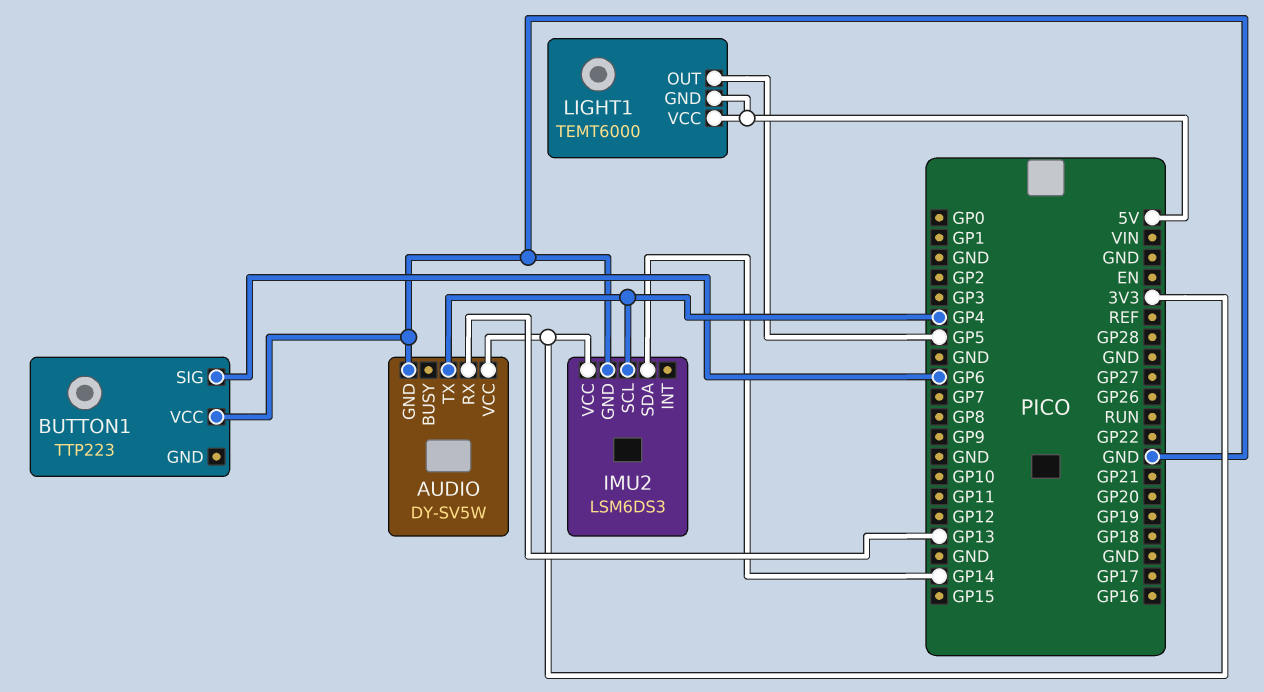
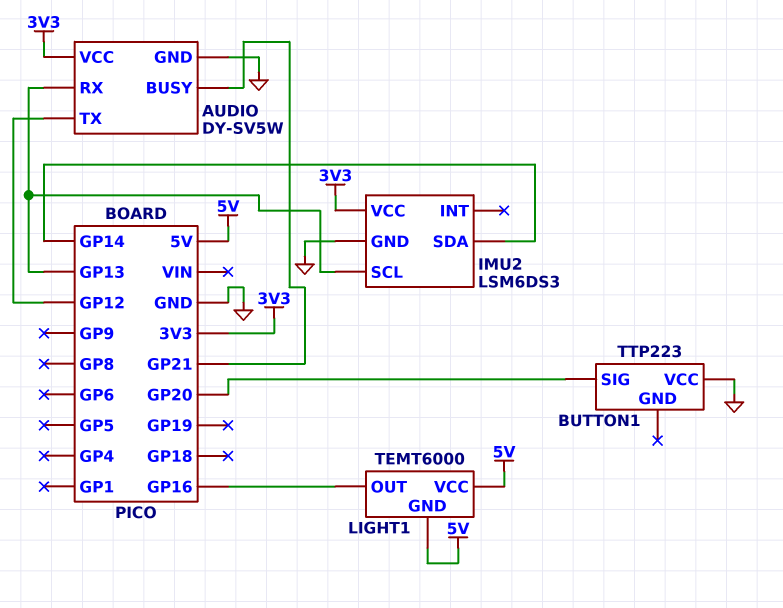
AUDIO pin BUSY: none -> GP21
AUDIO pin TX: GP4 -> GP12
BUTTON1 pin SIG: GP6 -> GP20
IMU2 pin SCL: GP4 -> GP13
LIGHT1 pin OUT: GP5 -> GP16

